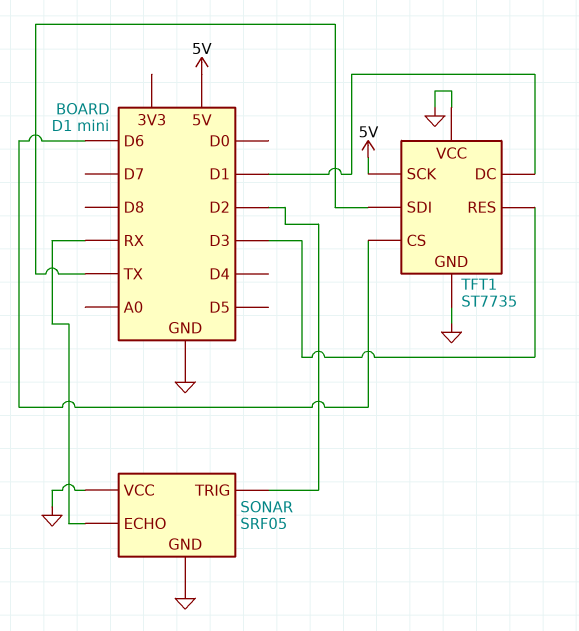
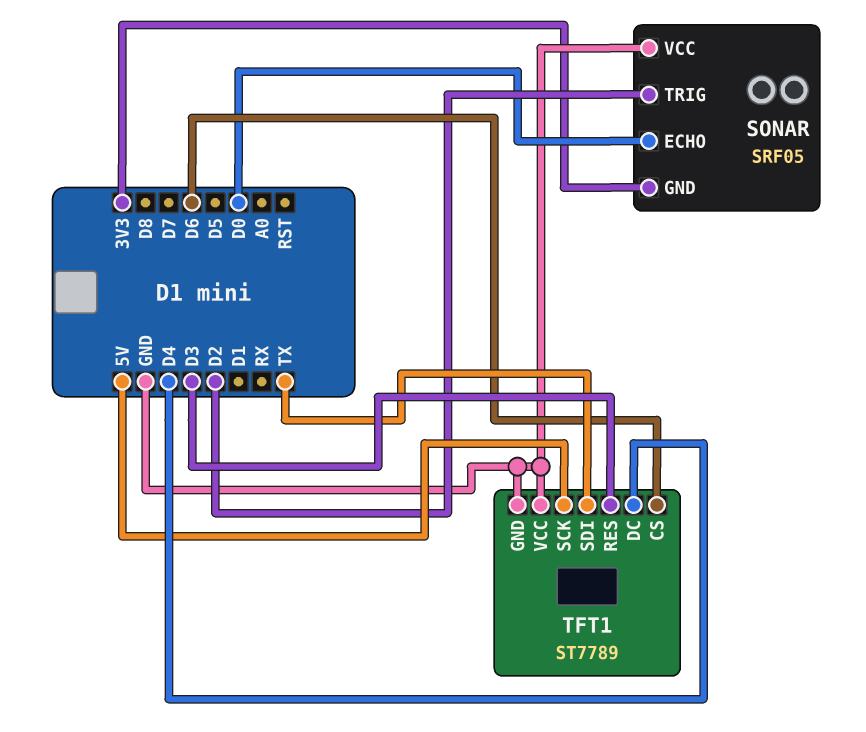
SONAR pin ECHO: RX -> D0
SONAR pin GND: GND -> 3V3
TFT1: ST7735 -> ST7789
TFT1 pin DC: D1 -> D4

